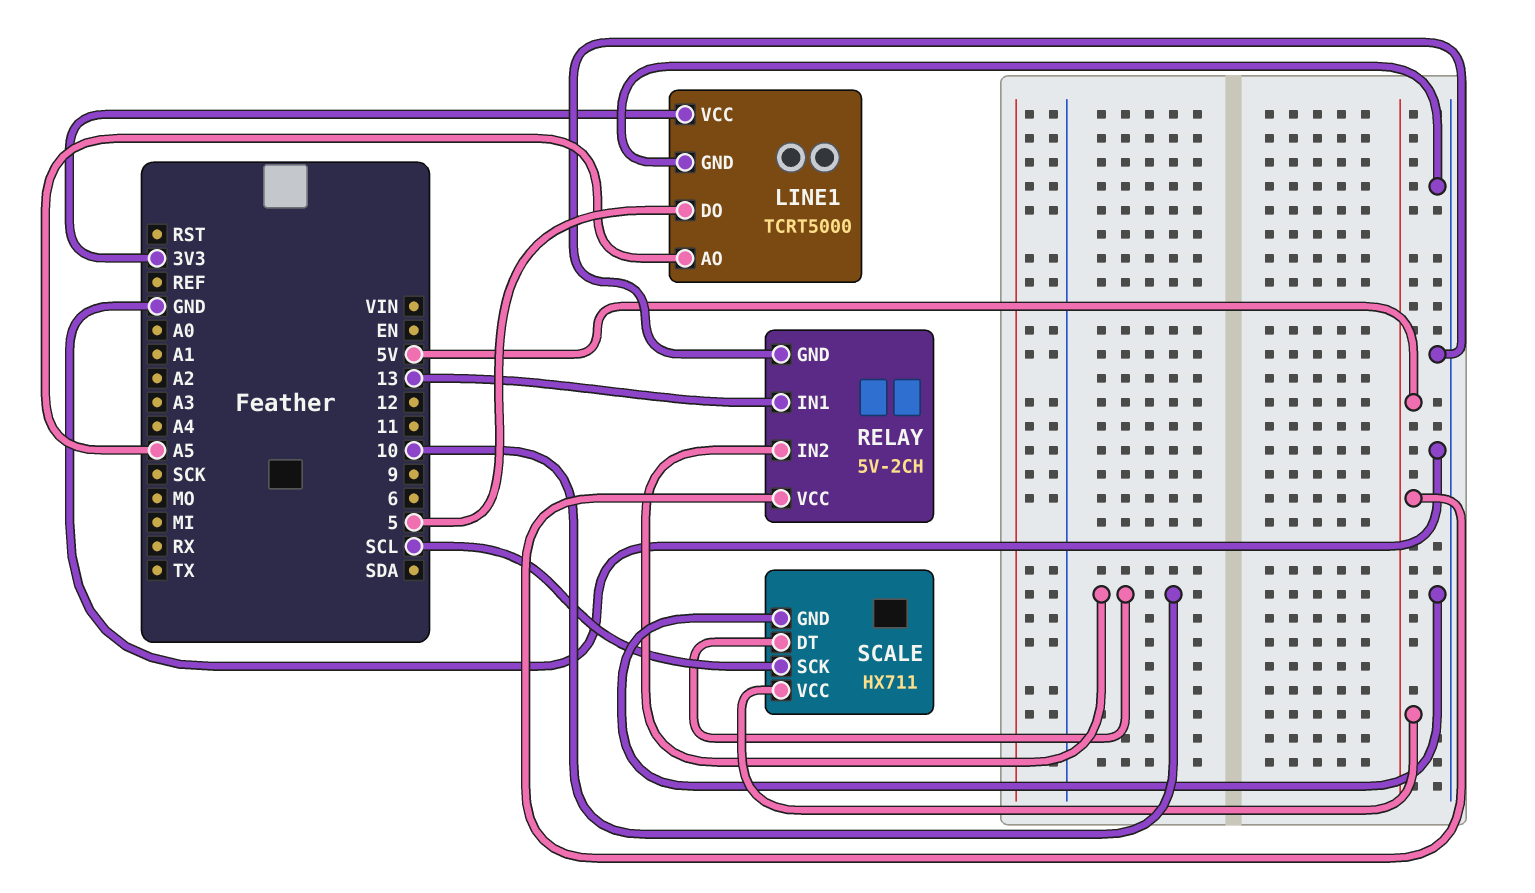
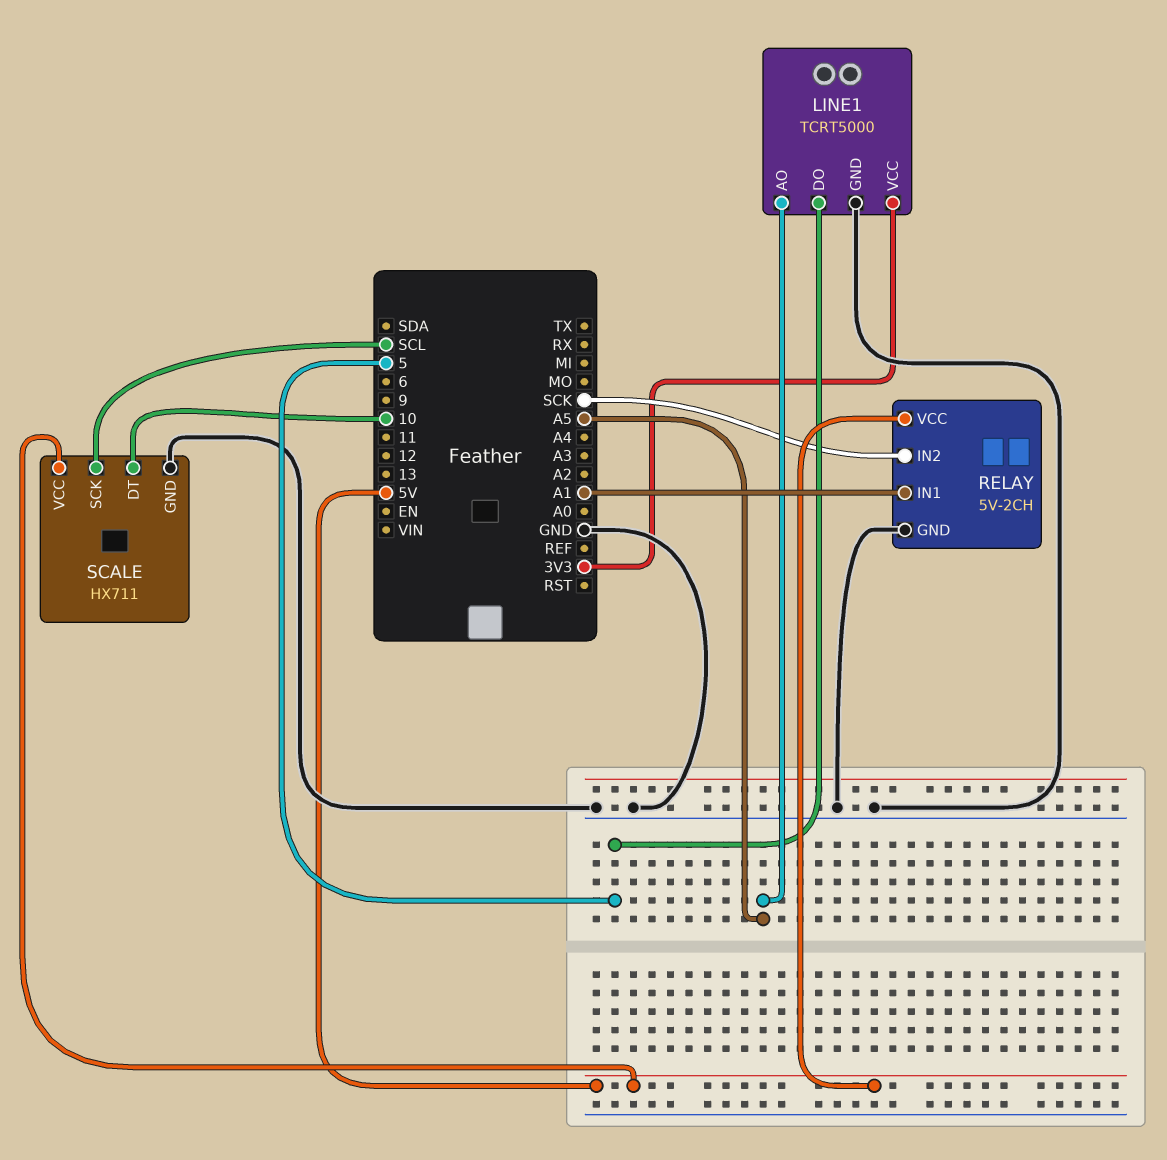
RELAY pin IN1: 13 -> A1
RELAY pin IN2: 10 -> SCK

